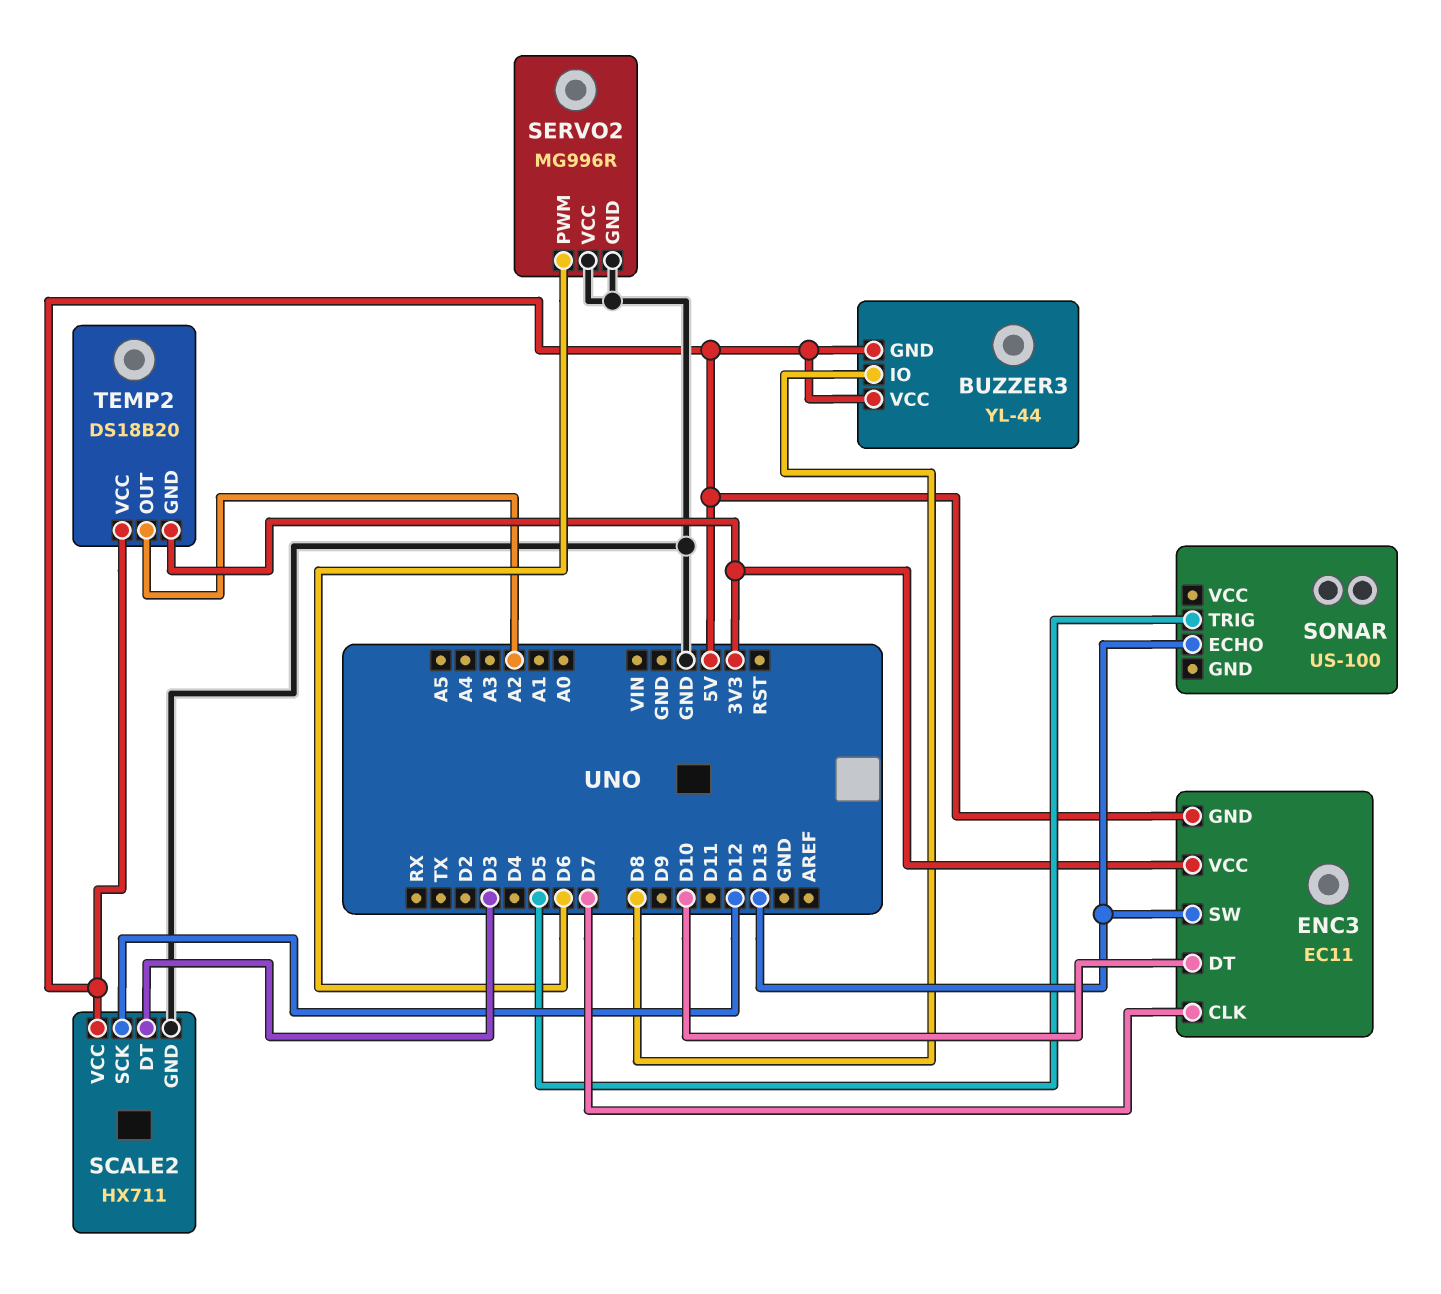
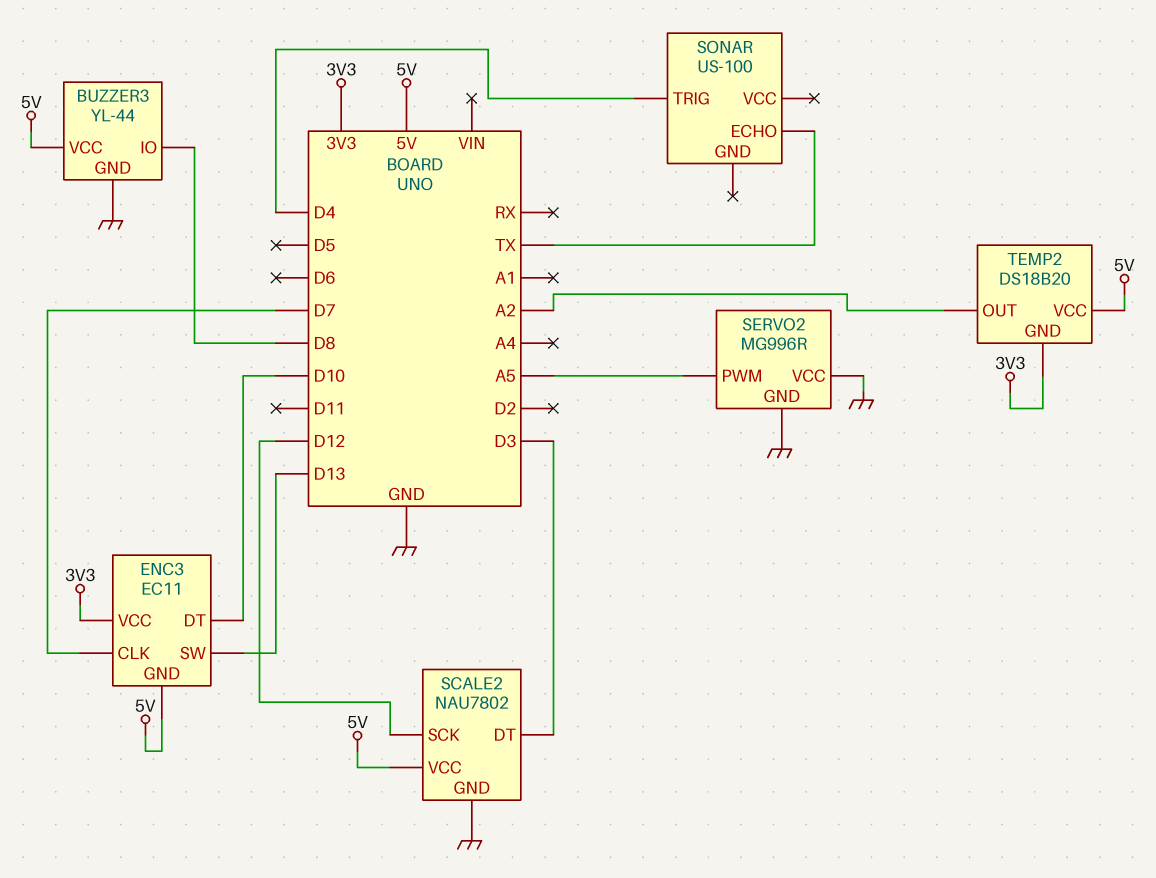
BUZZER3 pin GND: 5V -> GND
SCALE2: HX711 -> NAU7802
SERVO2 pin PWM: D6 -> A5
SONAR pin ECHO: D13 -> TX
SONAR pin TRIG: D5 -> D4

